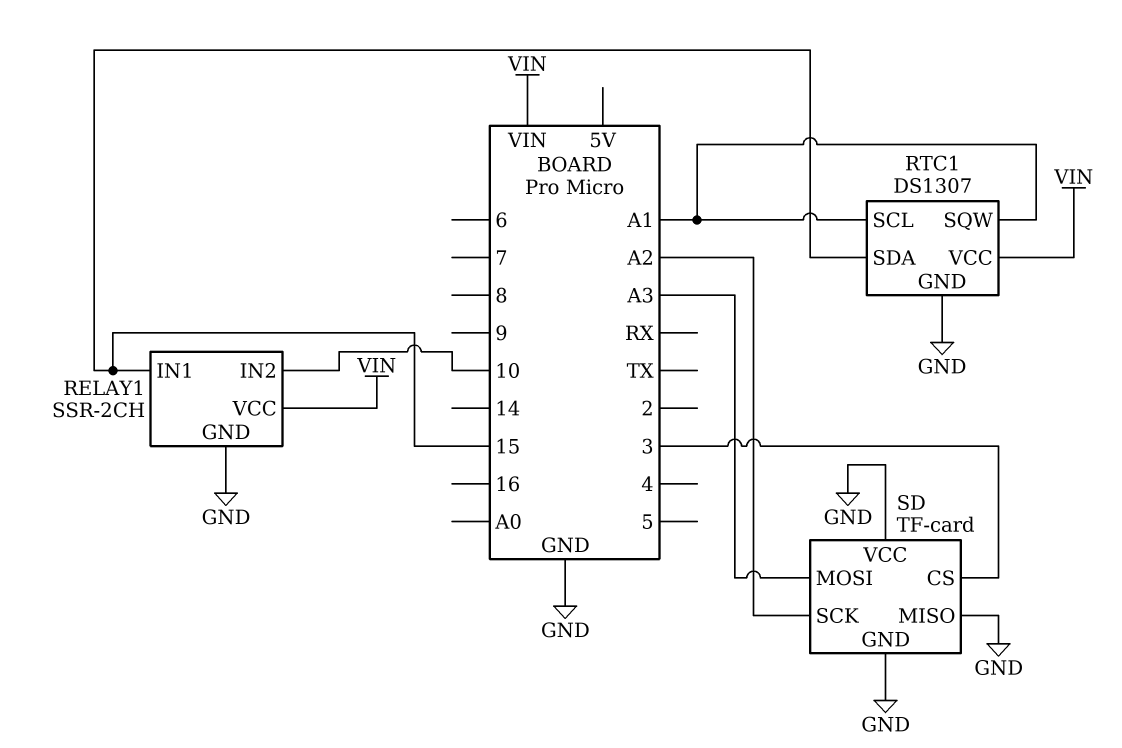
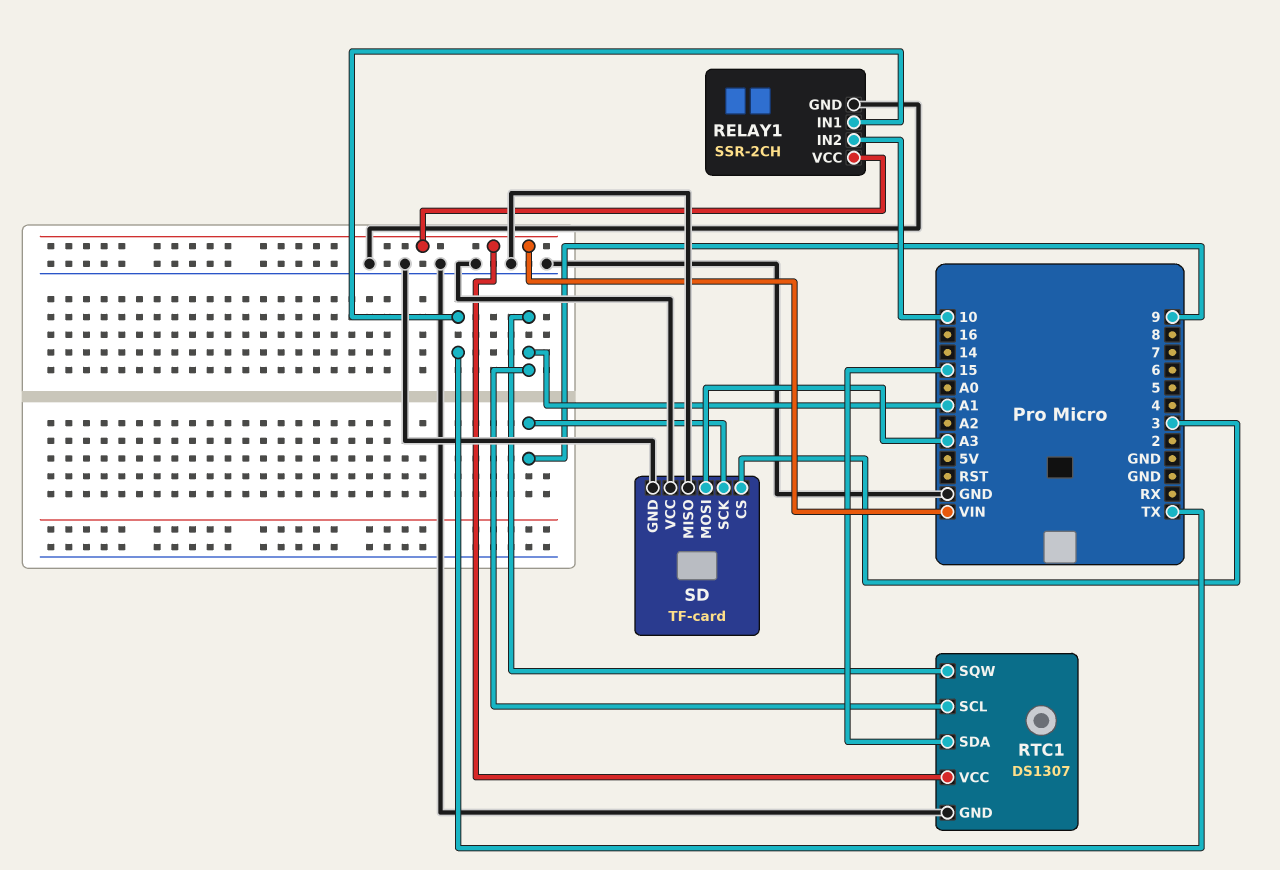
RELAY1 pin IN1: 15 -> TX
SD pin SCK: A2 -> 9

